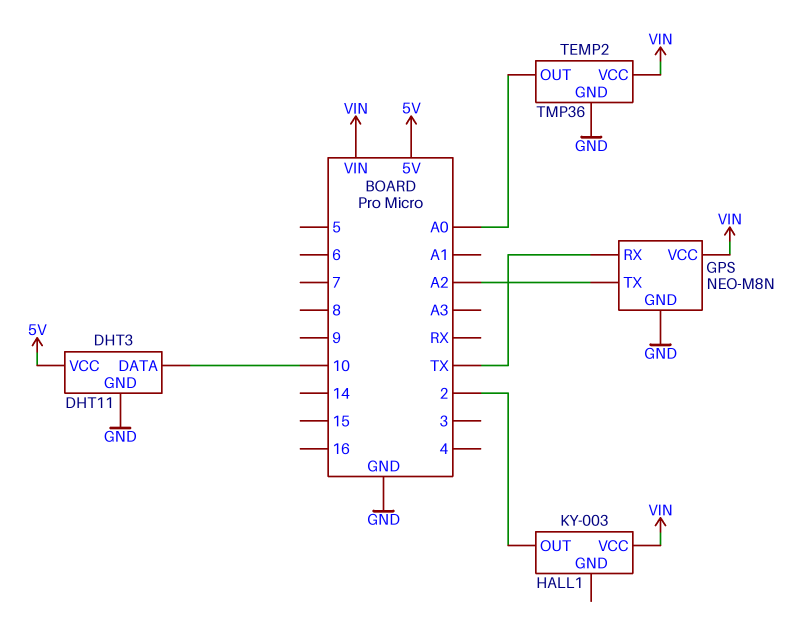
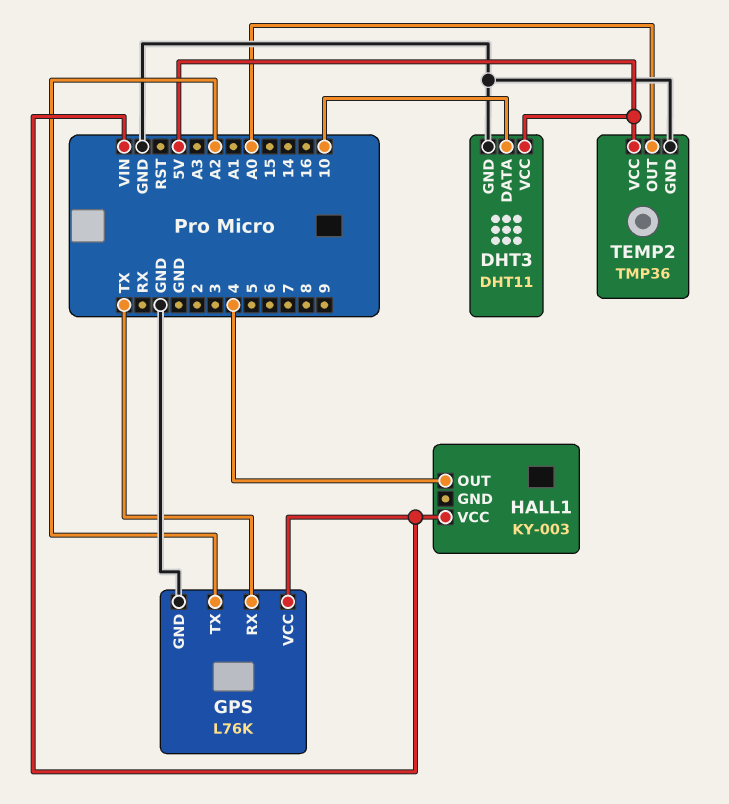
GPS: NEO-M8N -> L76K
HALL1 pin OUT: 2 -> 4
TEMP2 pin VCC: VIN -> 5V

